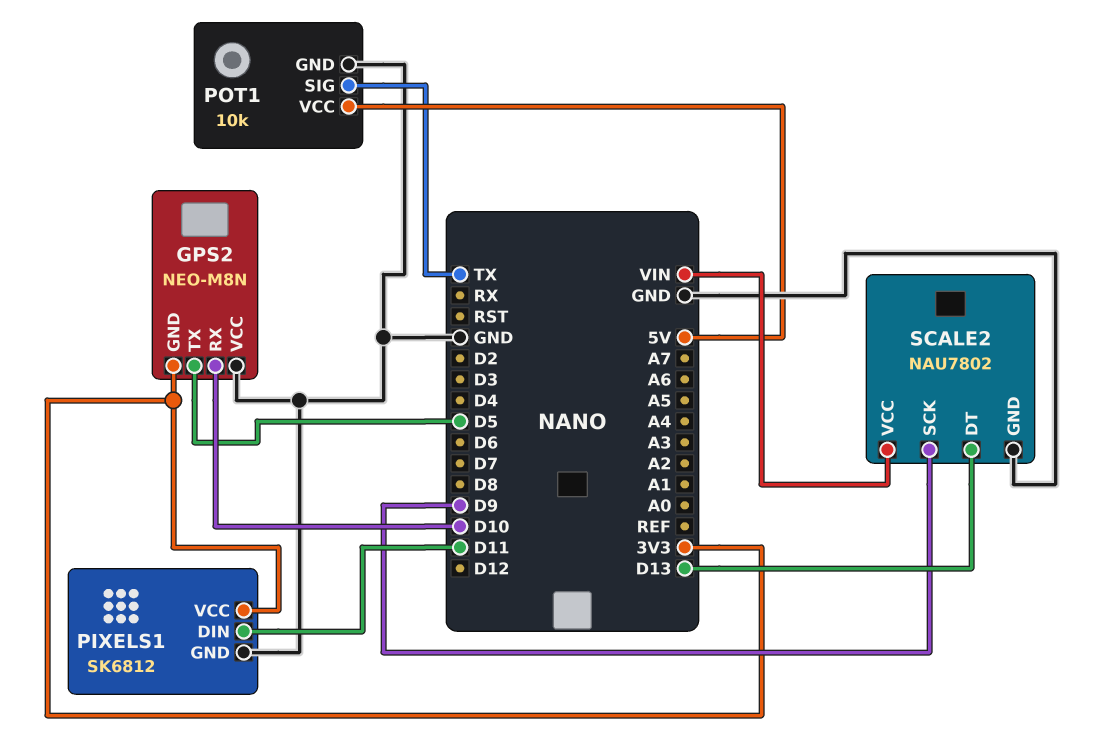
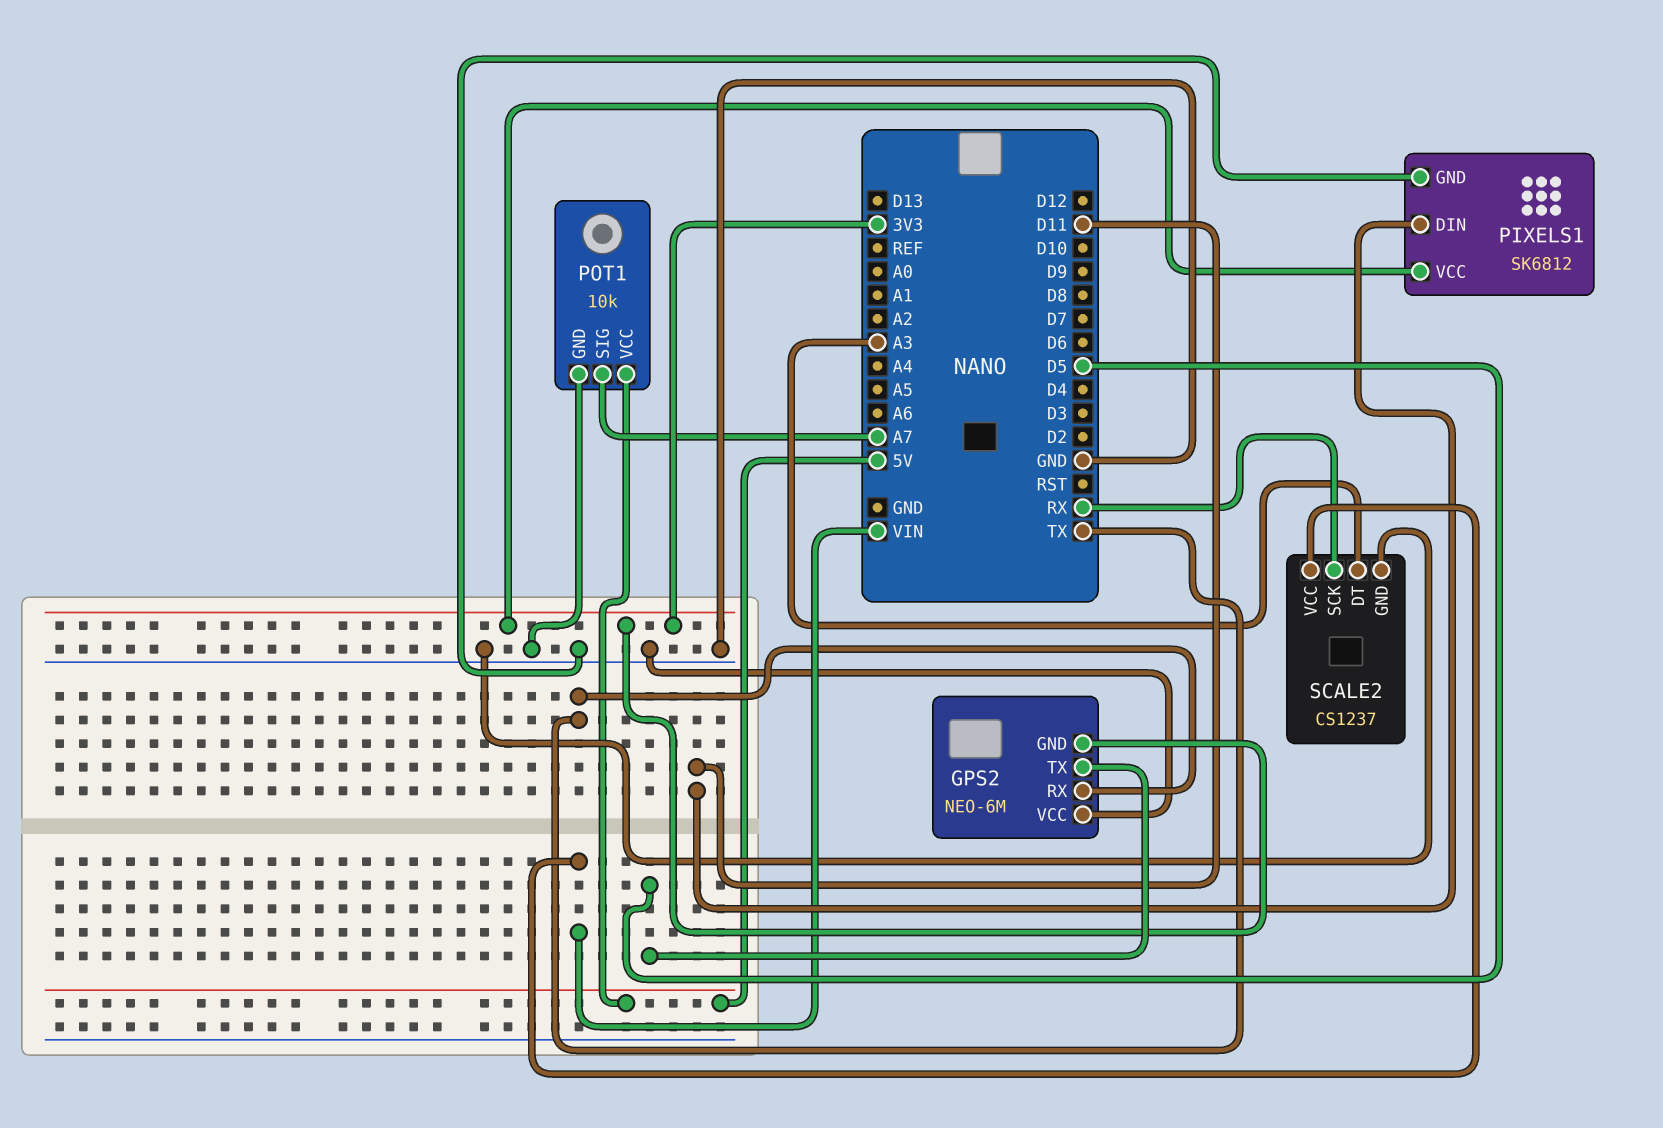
GPS2: NEO-M8N -> NEO-6M
GPS2 pin RX: D10 -> TX
POT1 pin SIG: TX -> A7
SCALE2: NAU7802 -> CS1237
SCALE2 pin DT: D13 -> A3
SCALE2 pin SCK: D9 -> RX

